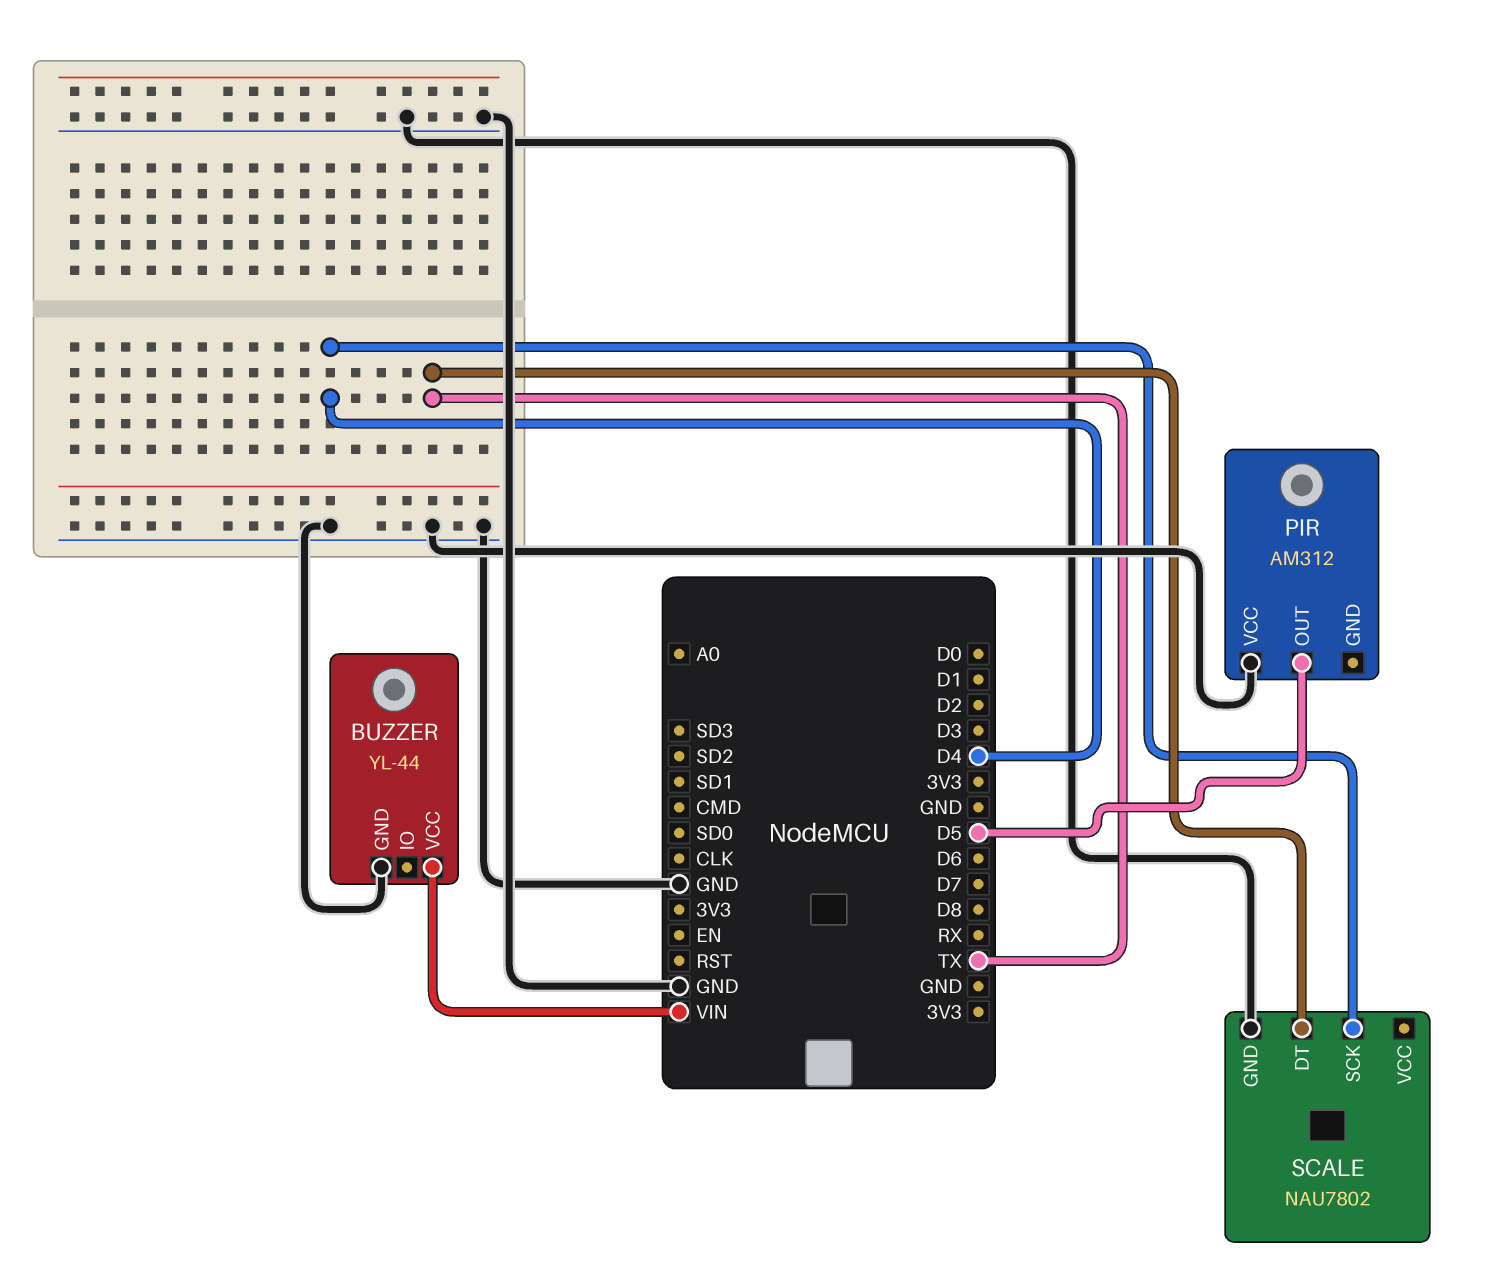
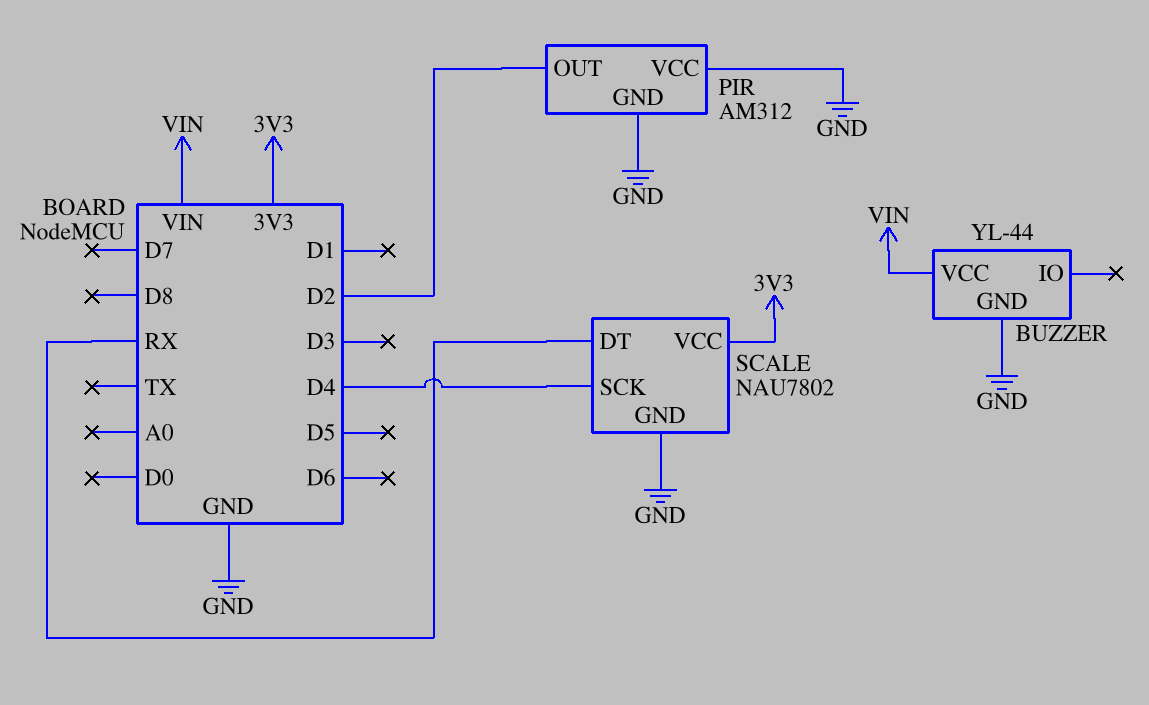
PIR pin GND: none -> GND
PIR pin OUT: D5 -> D2
SCALE pin DT: TX -> RX
SCALE pin VCC: none -> 3V3

